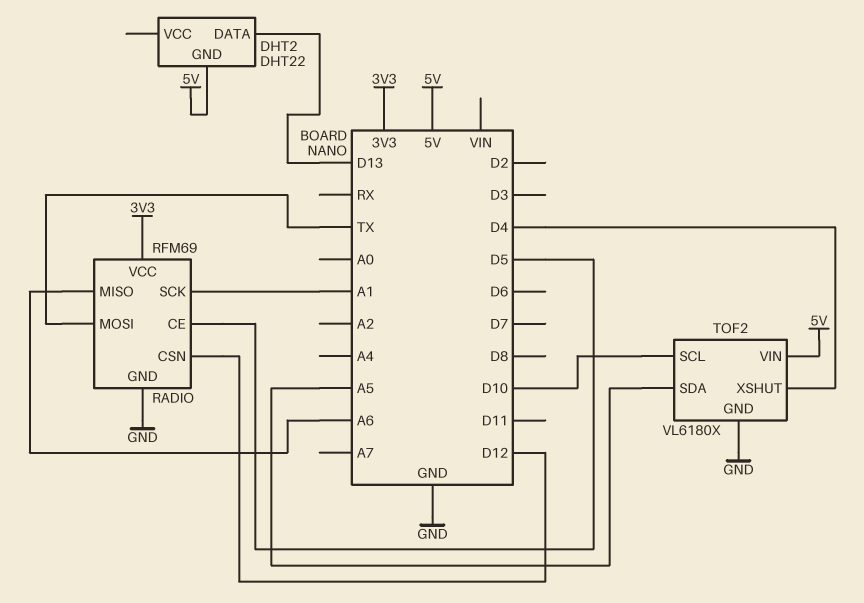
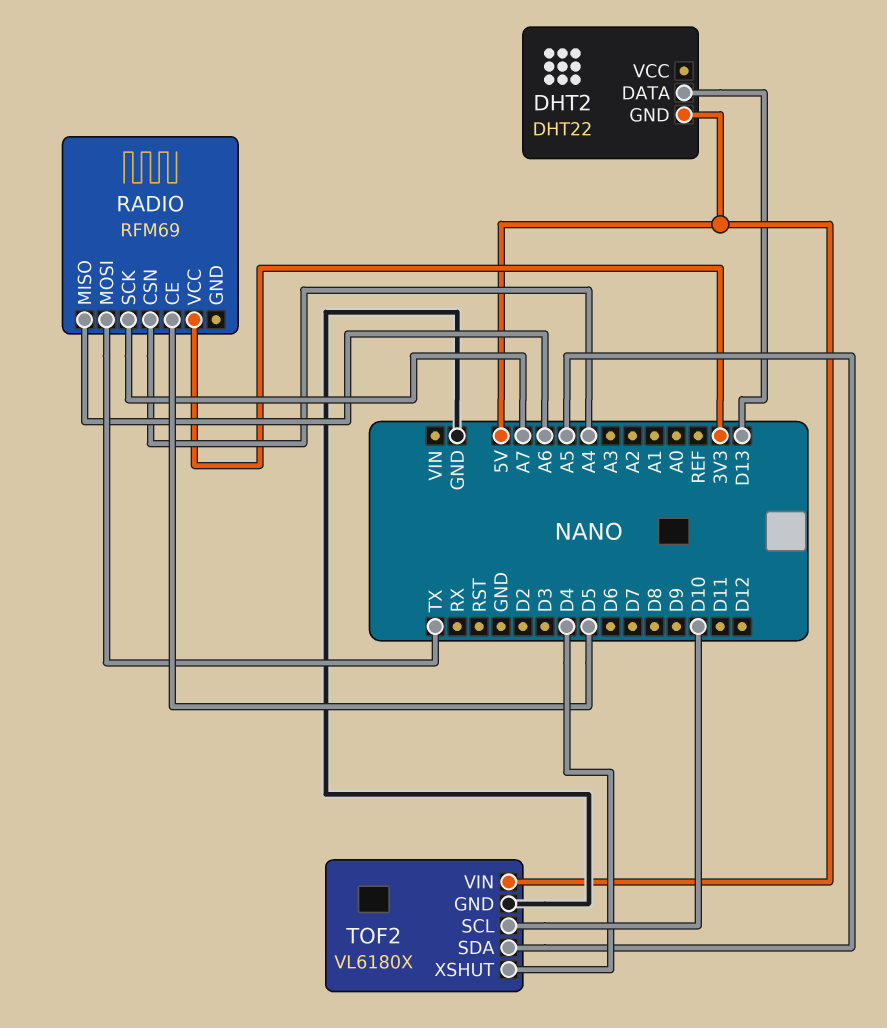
RADIO pin CSN: D12 -> A4
RADIO pin GND: GND -> none
RADIO pin SCK: A1 -> A7

